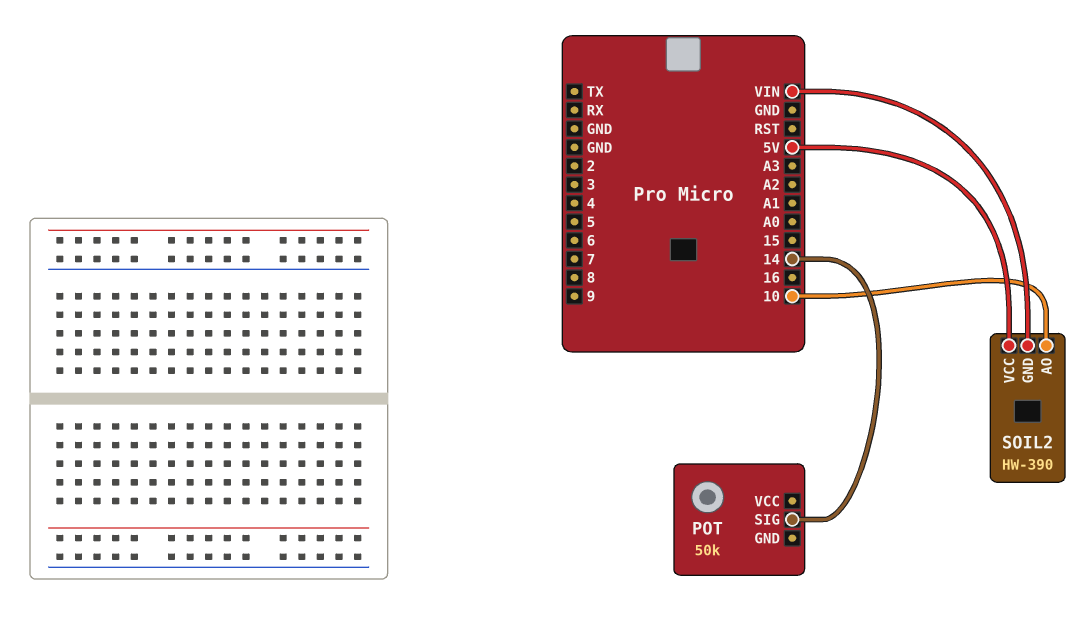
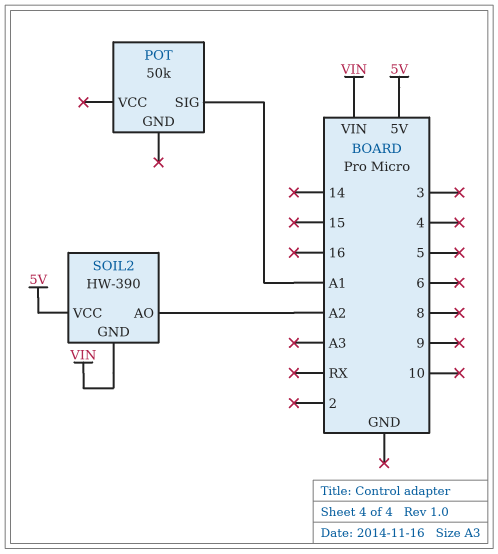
POT pin SIG: 14 -> A1
SOIL2 pin AO: 10 -> A2

